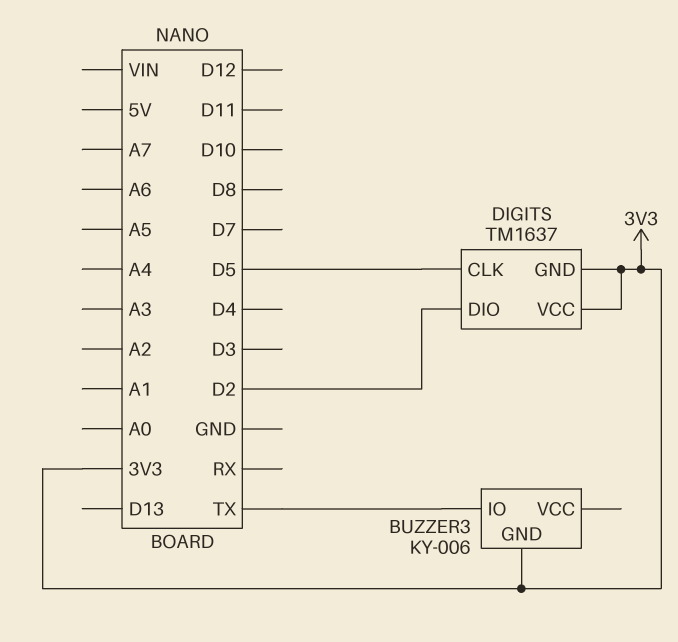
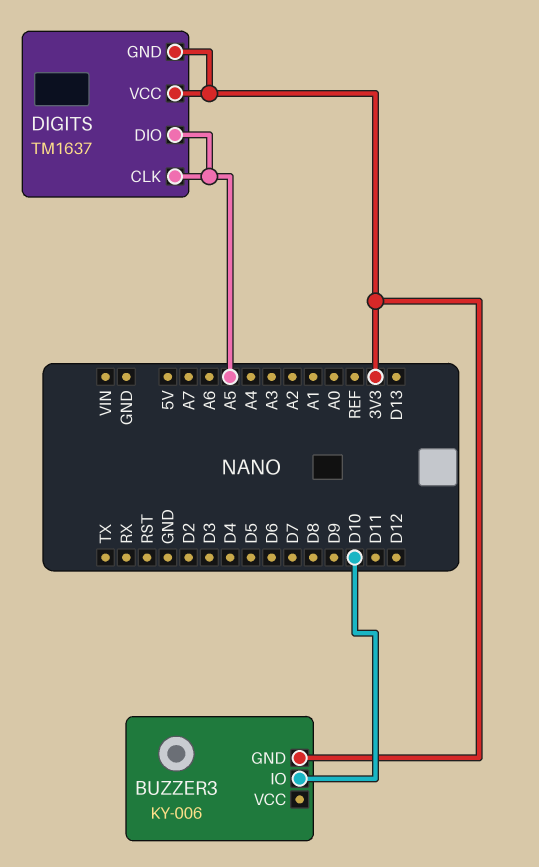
BUZZER3 pin IO: TX -> D10
DIGITS pin CLK: D5 -> A5
DIGITS pin DIO: D2 -> A5

